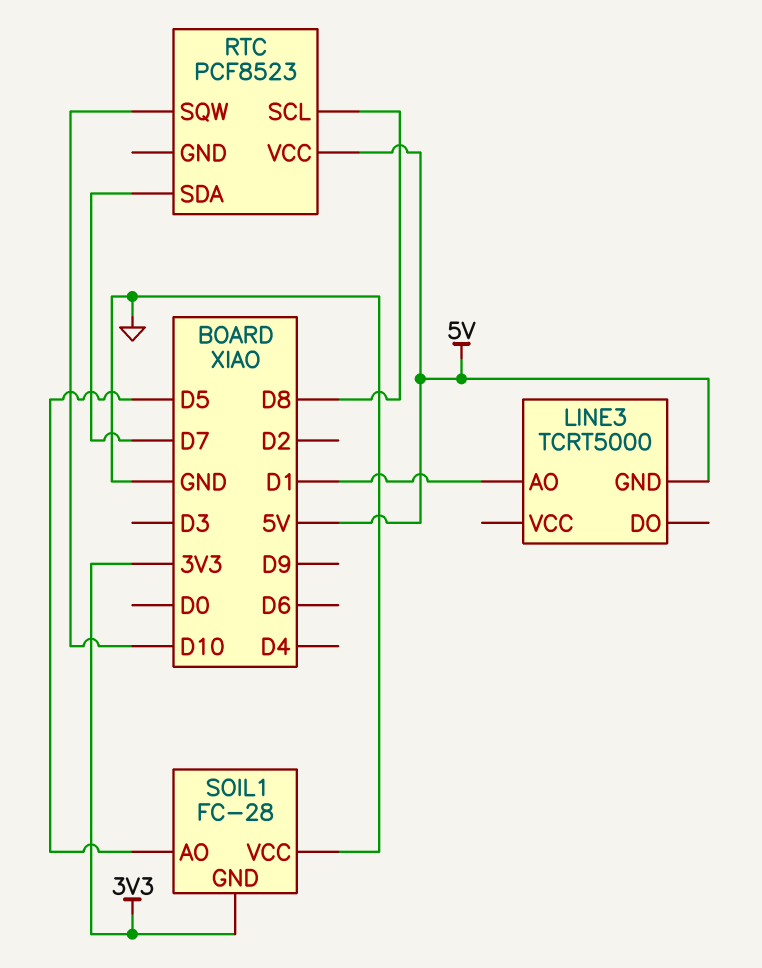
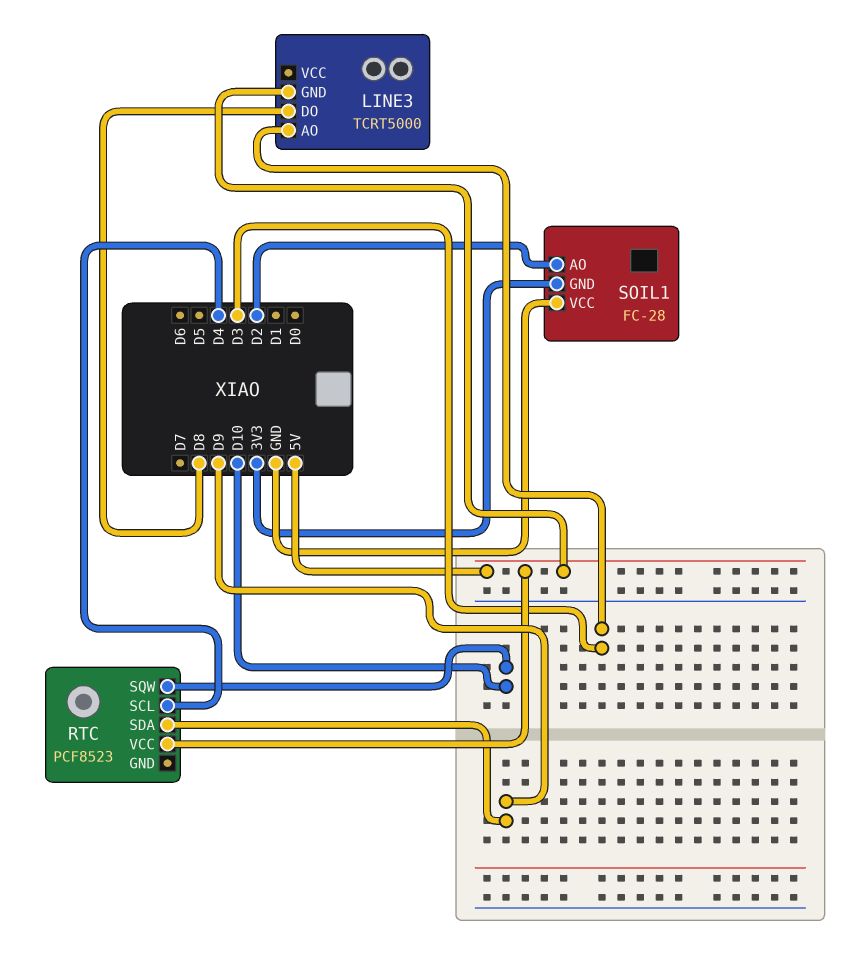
LINE3 pin AO: D1 -> D3
LINE3 pin DO: none -> D8
RTC pin SCL: D8 -> D4
RTC pin SDA: D7 -> D9
SOIL1 pin AO: D5 -> D2

